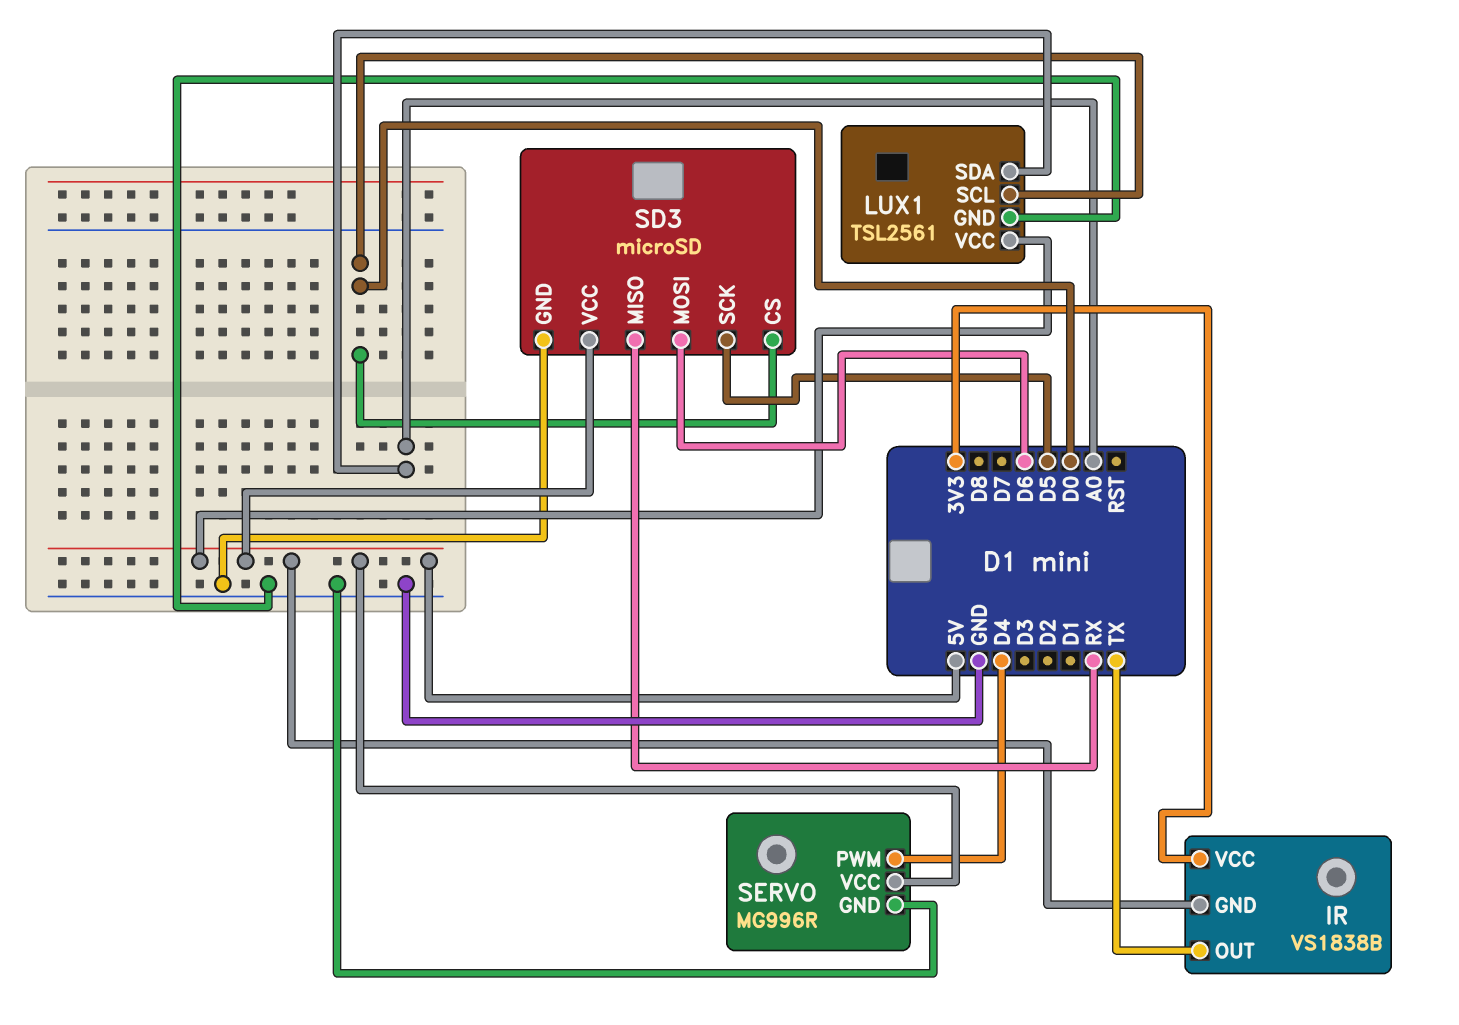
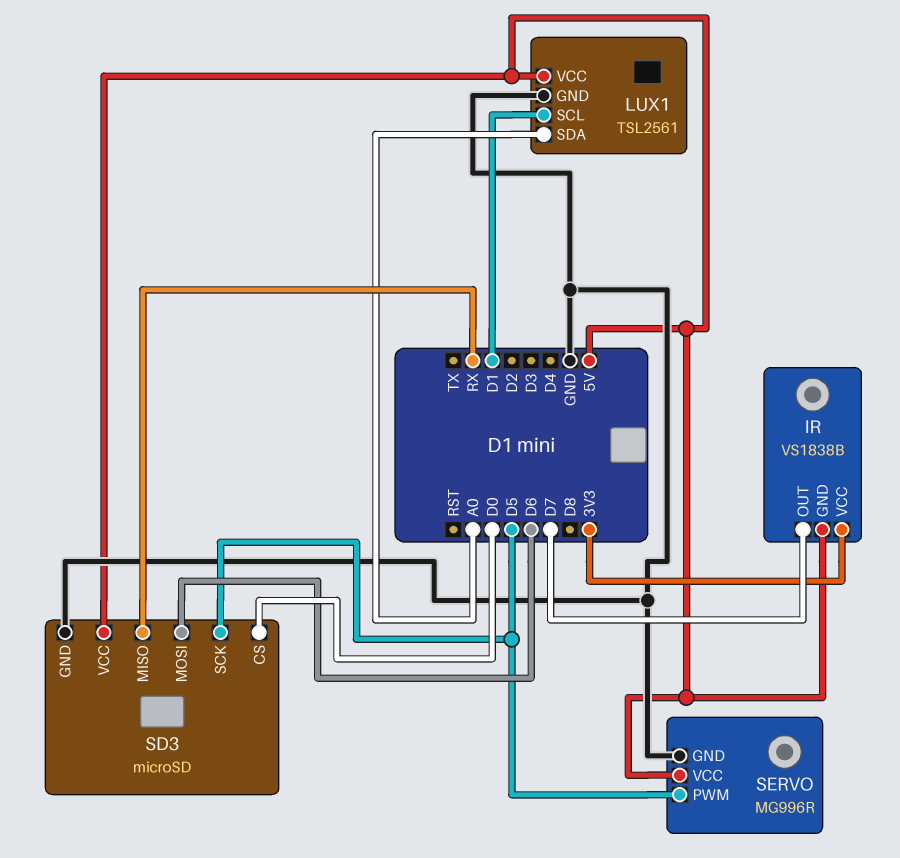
IR pin OUT: TX -> D7
LUX1 pin SCL: D0 -> D1
SERVO pin PWM: D4 -> D5

